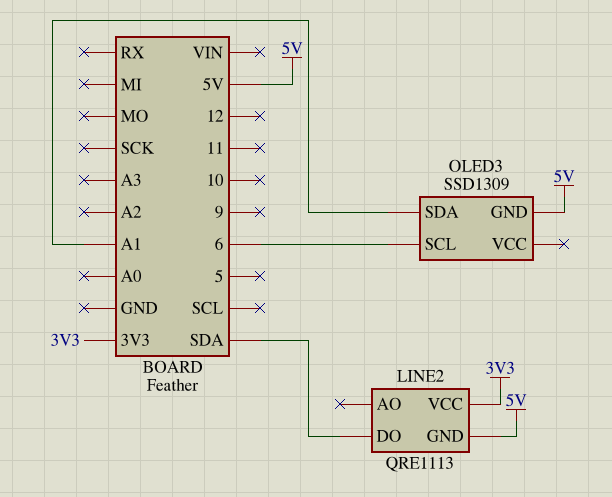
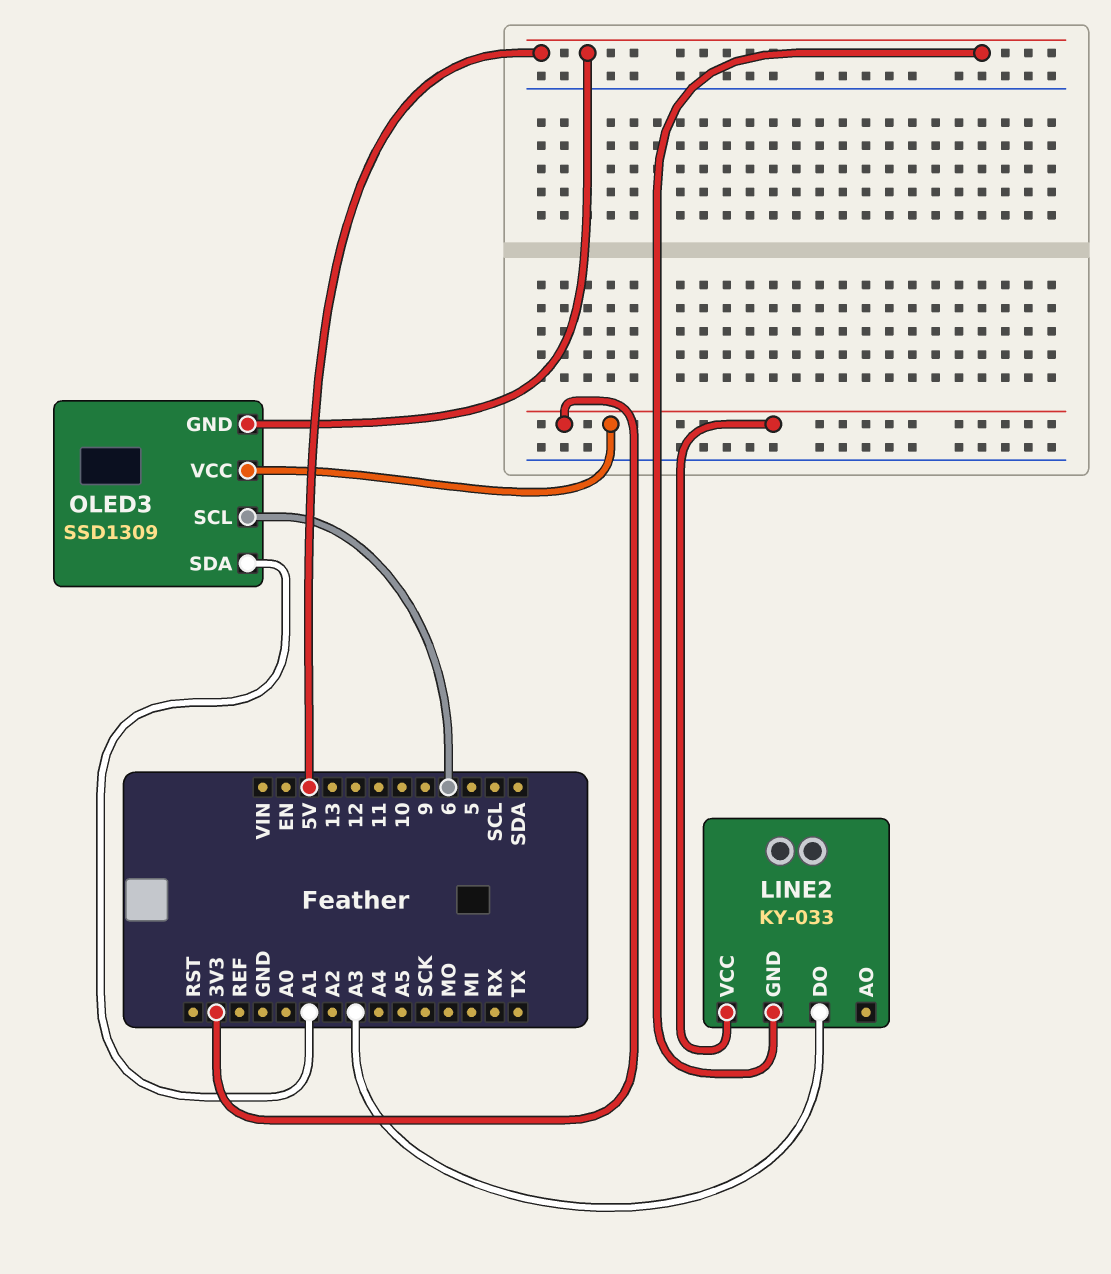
LINE2: QRE1113 -> KY-033
LINE2 pin DO: SDA -> A3
OLED3 pin VCC: none -> 3V3

